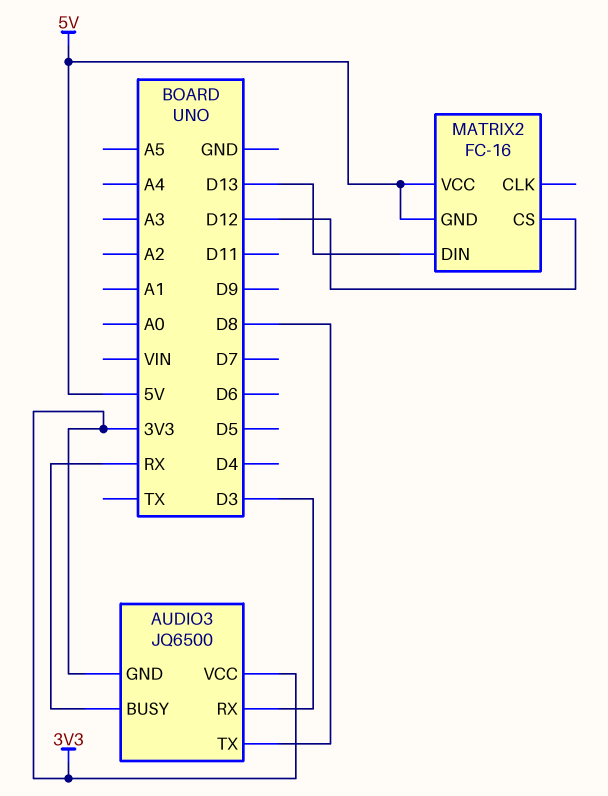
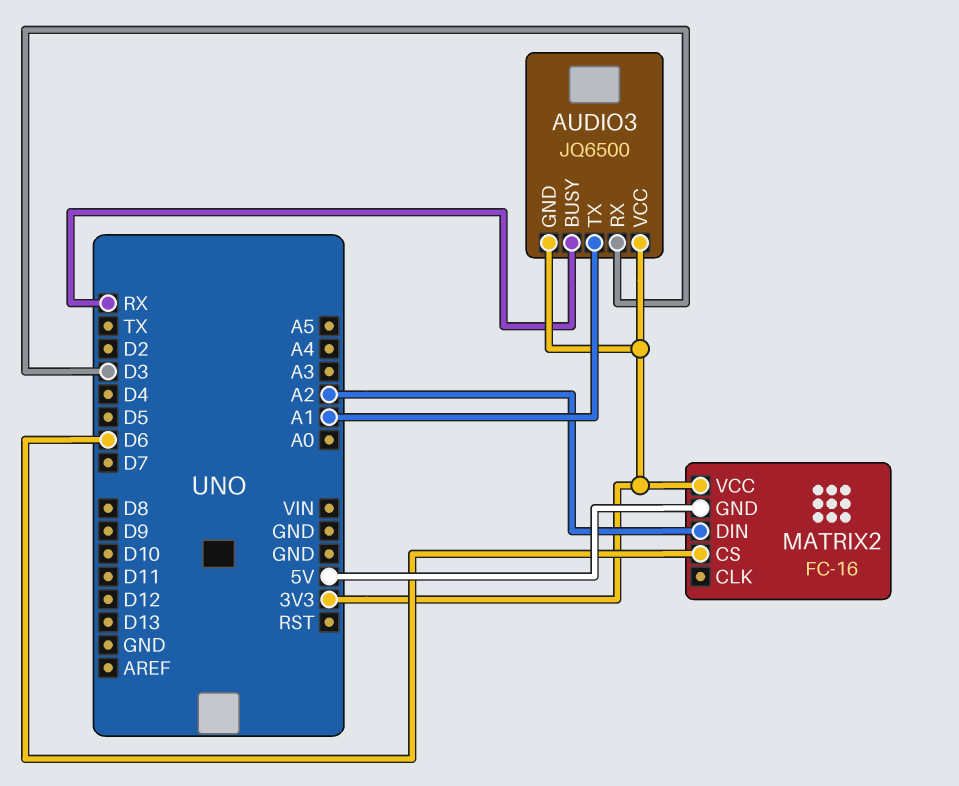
AUDIO3 pin TX: D8 -> A1
MATRIX2 pin CS: D12 -> D6
MATRIX2 pin DIN: D13 -> A2
MATRIX2 pin VCC: 5V -> 3V3

